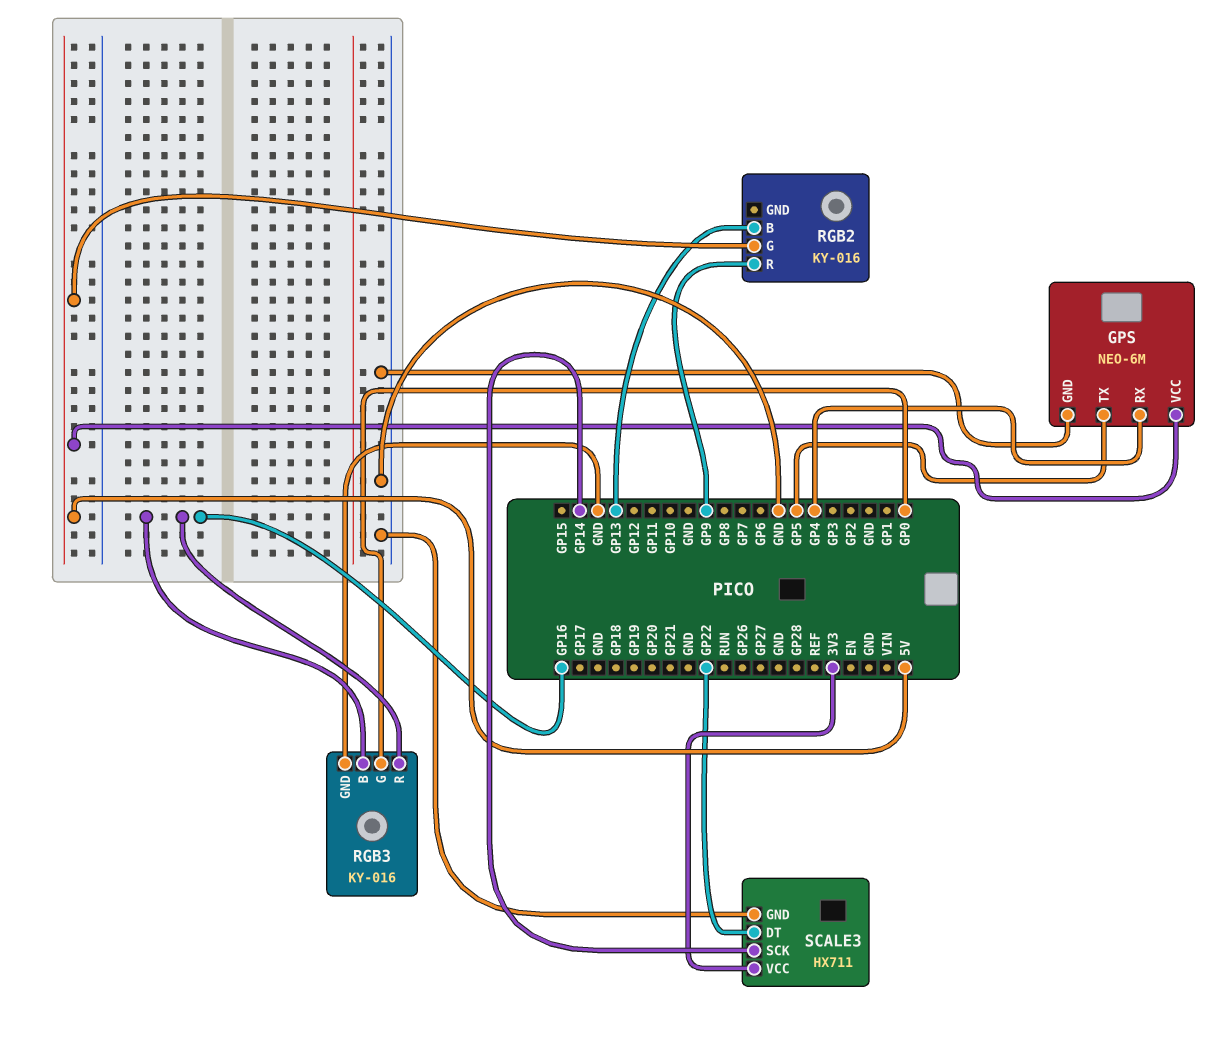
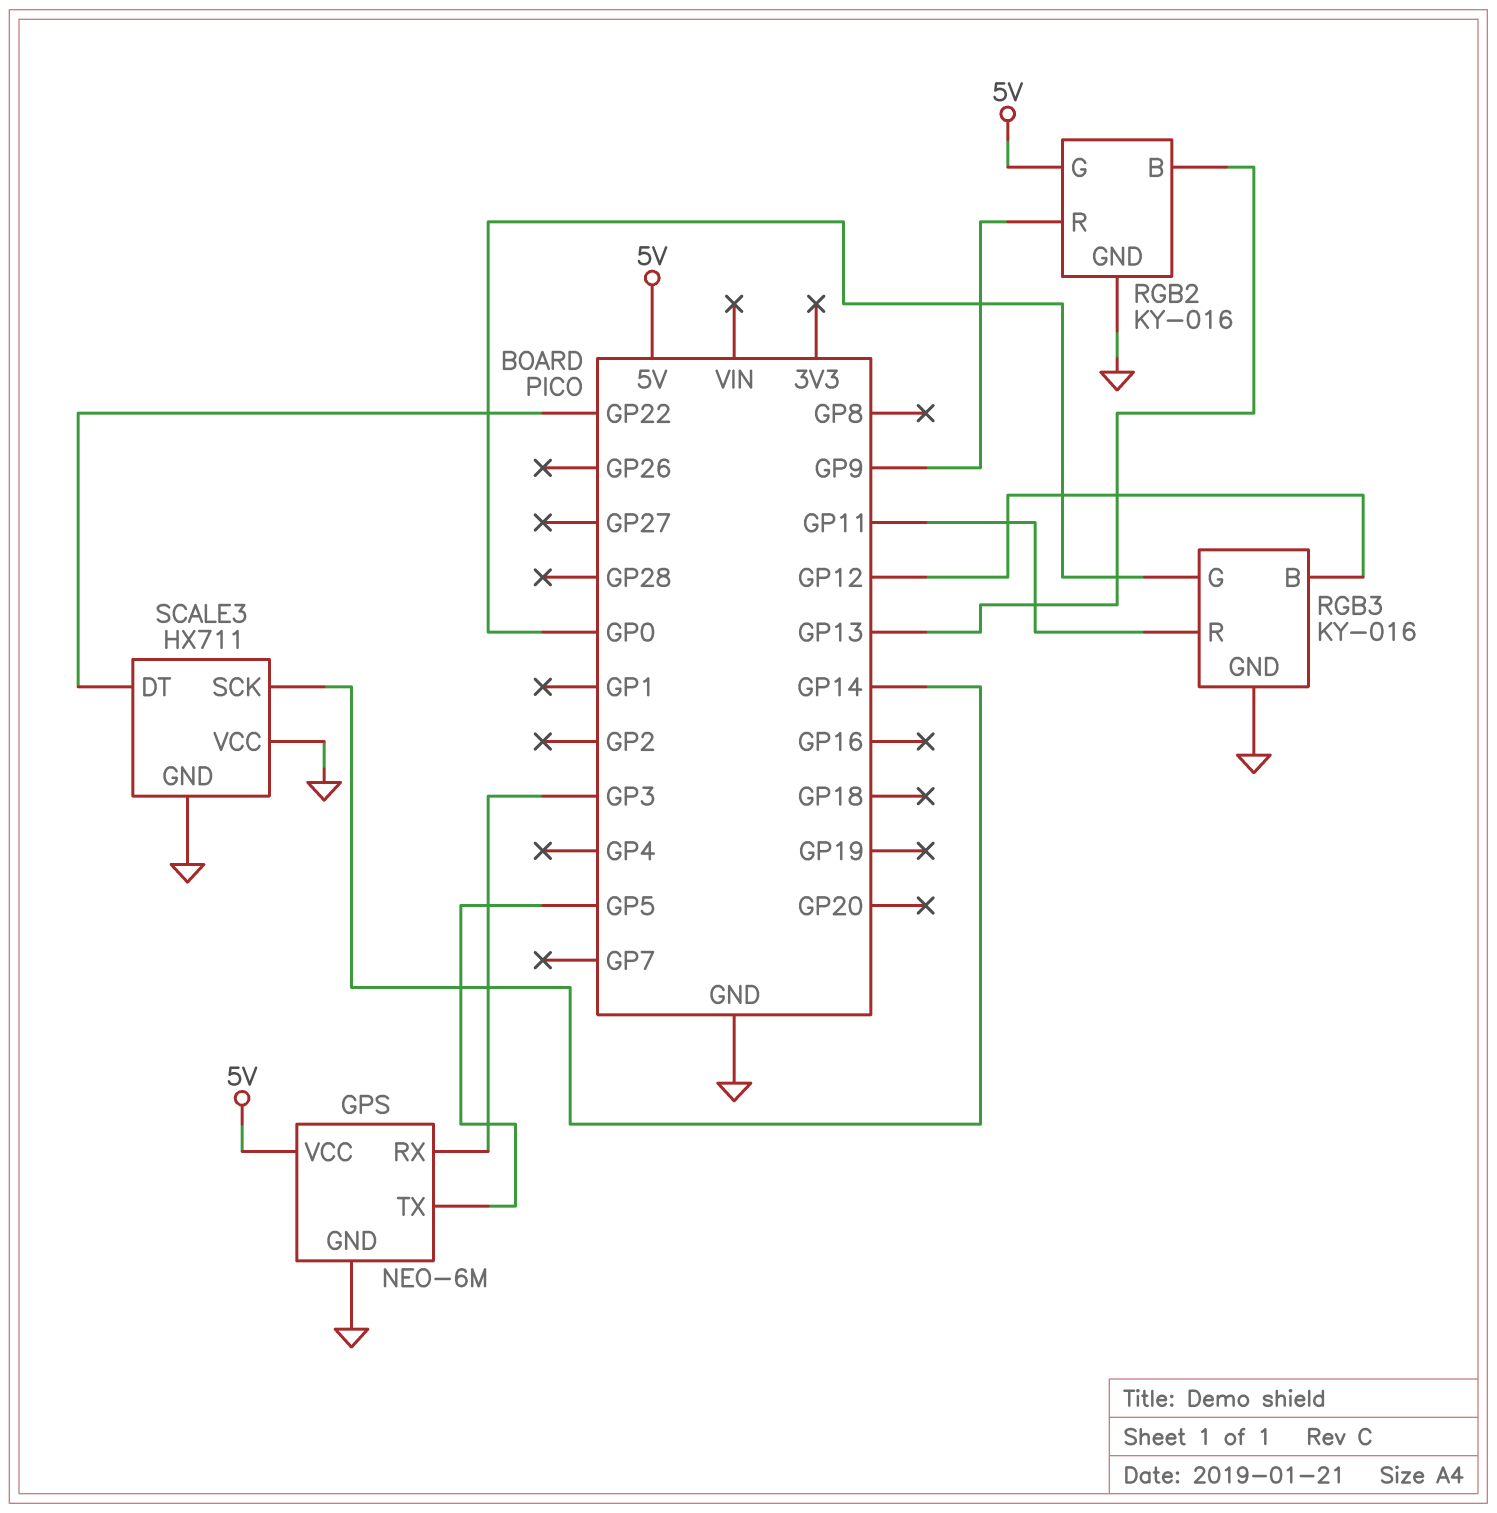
GPS pin RX: GP4 -> GP3
RGB2 pin GND: none -> GND
RGB3 pin B: GP16 -> GP12
RGB3 pin R: GP16 -> GP11
SCALE3 pin VCC: 3V3 -> GND

